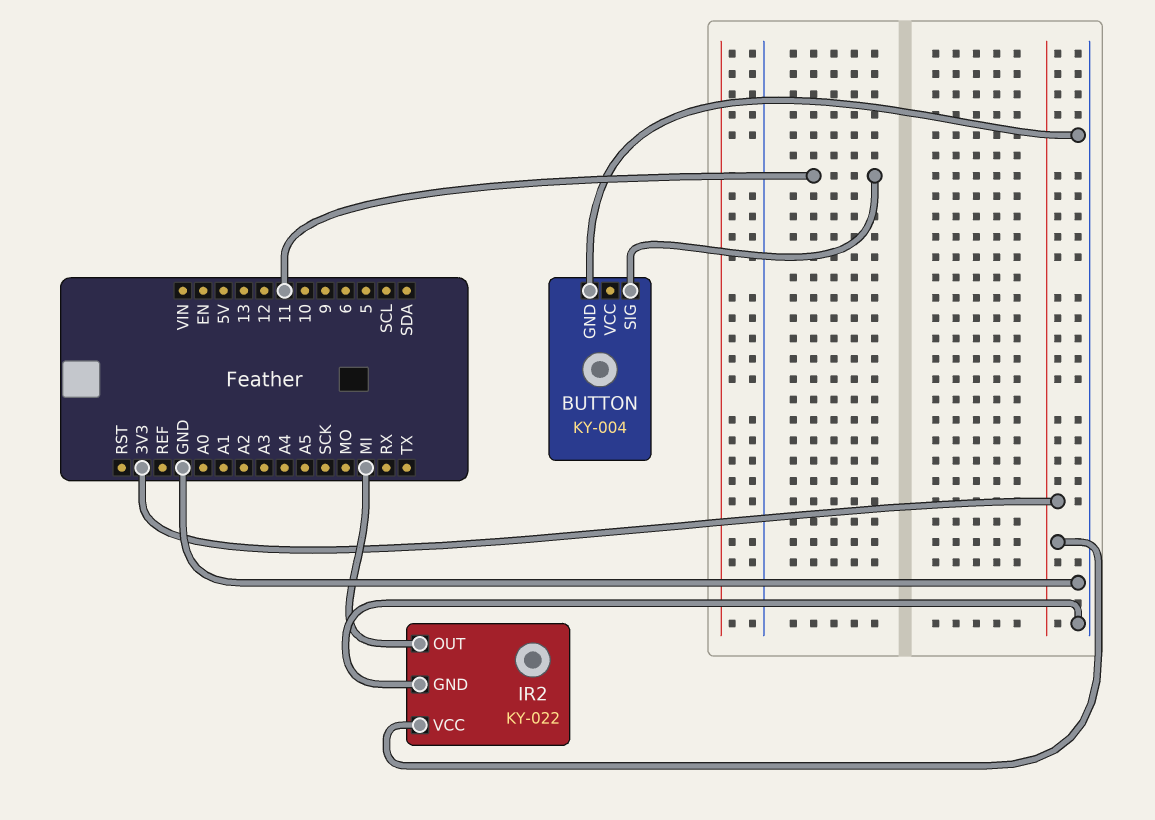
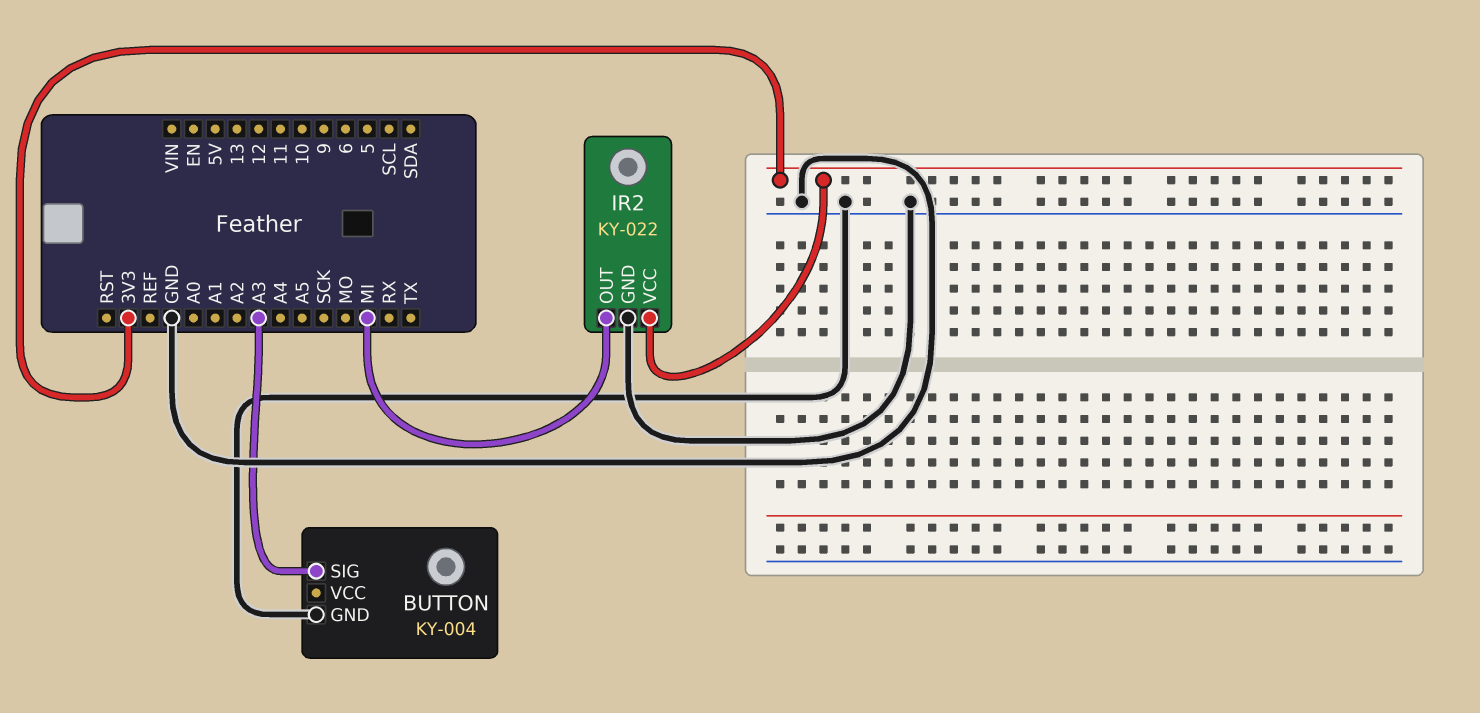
BUTTON pin SIG: 11 -> A3

